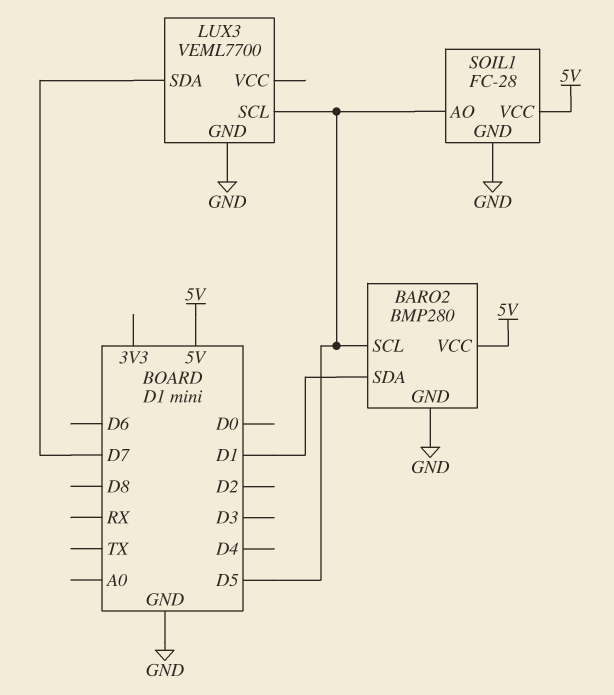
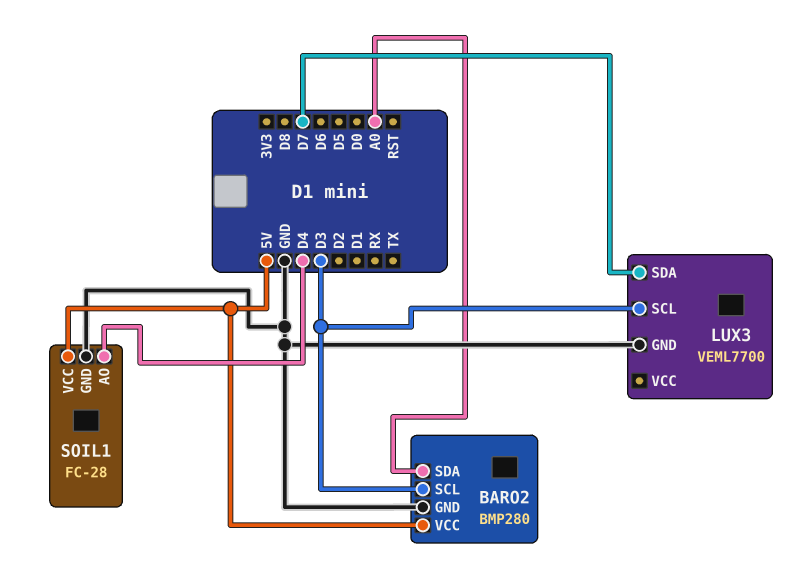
BARO2 pin SCL: D5 -> D3
BARO2 pin SDA: D1 -> A0
LUX3 pin SCL: D5 -> D3
SOIL1 pin AO: D5 -> D4

